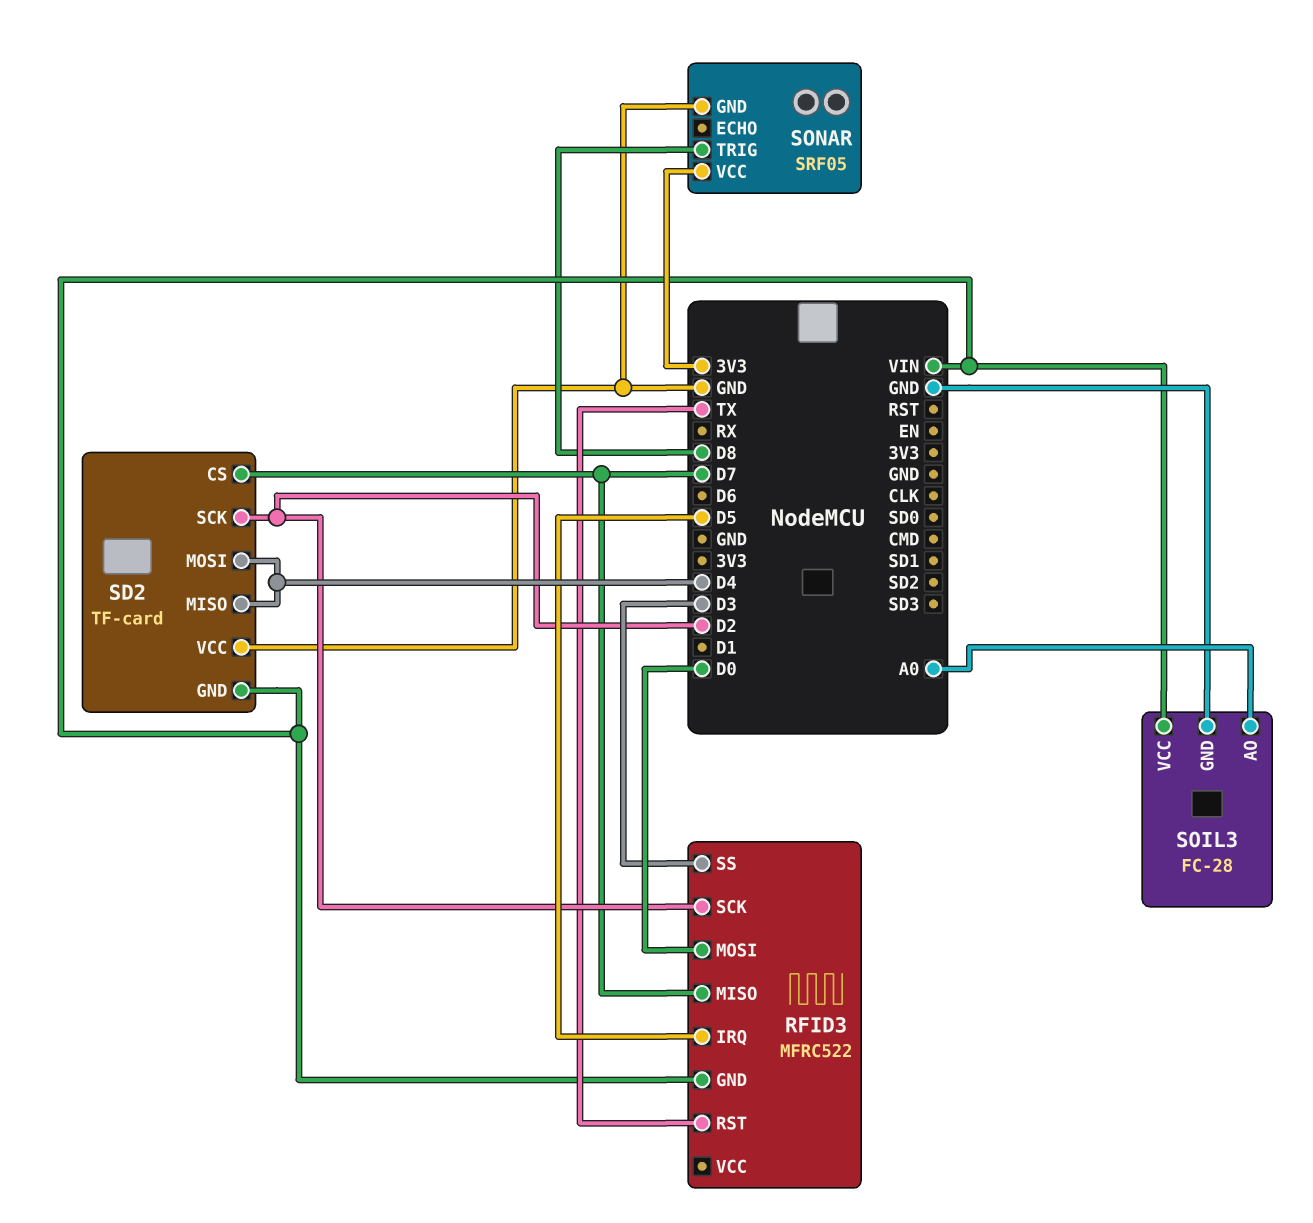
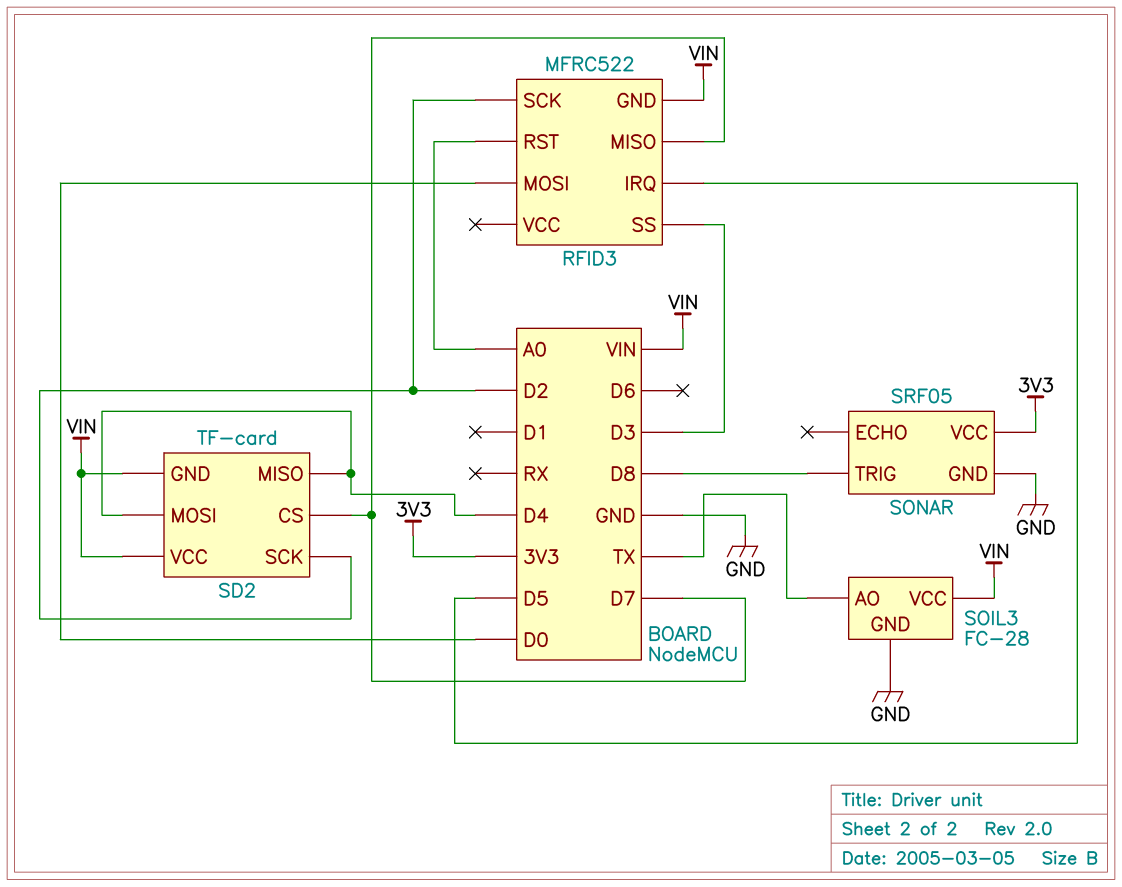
RFID3 pin RST: TX -> A0
SD2 pin VCC: GND -> VIN
SOIL3 pin AO: A0 -> TX

